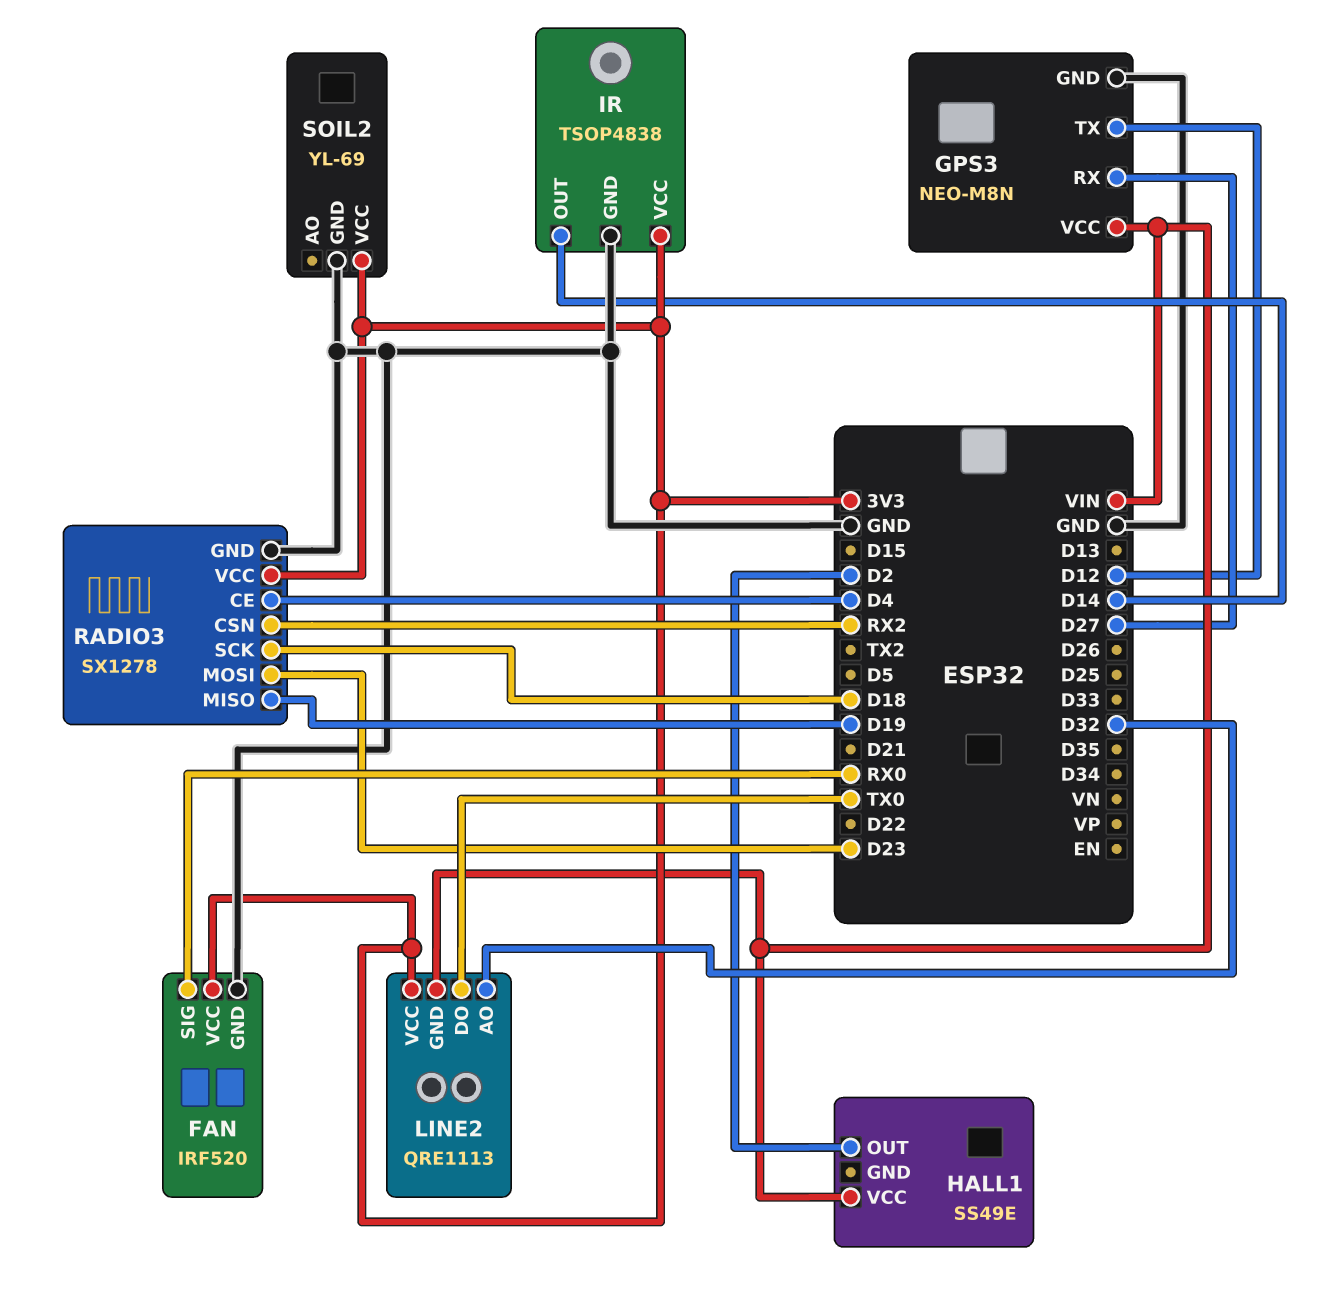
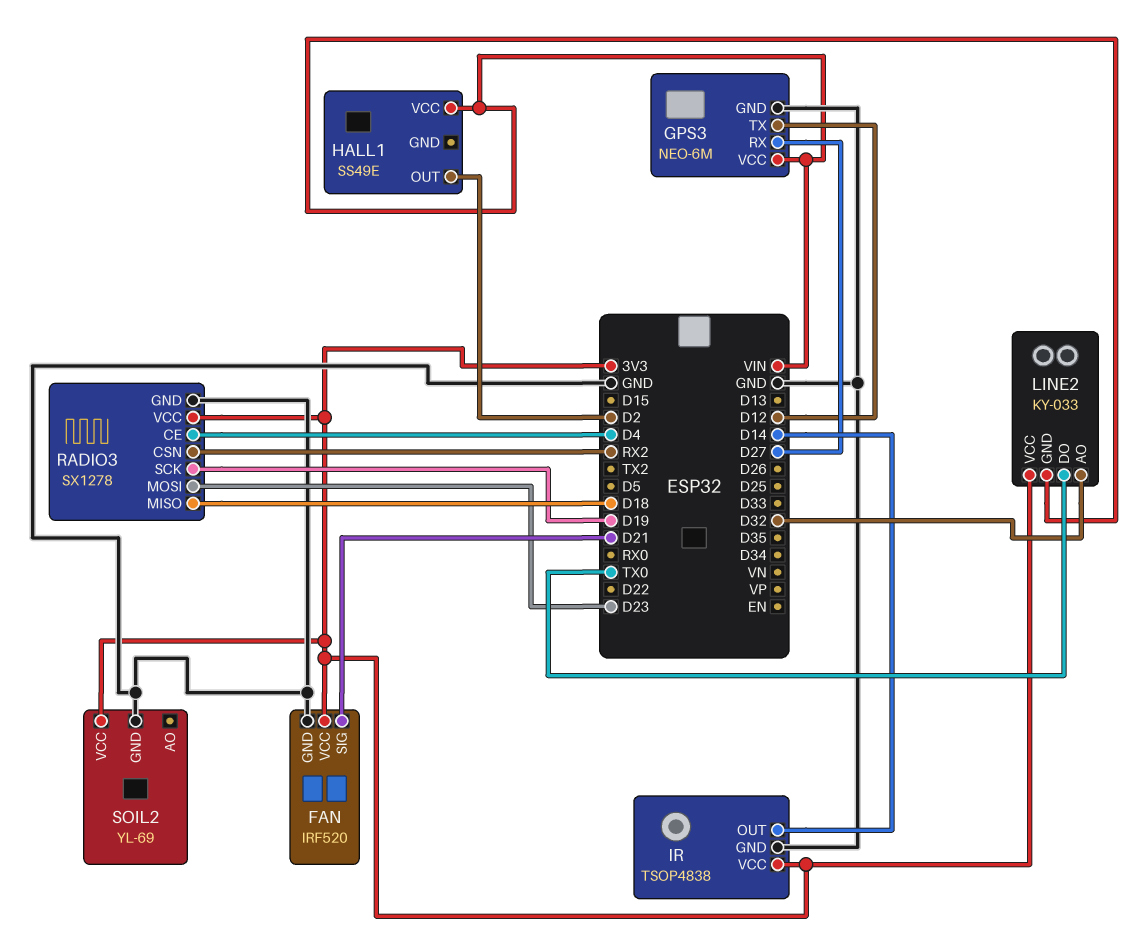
FAN pin SIG: RX0 -> D21
GPS3: NEO-M8N -> NEO-6M
LINE2: QRE1113 -> KY-033
RADIO3 pin MISO: D19 -> D18
RADIO3 pin SCK: D18 -> D19

